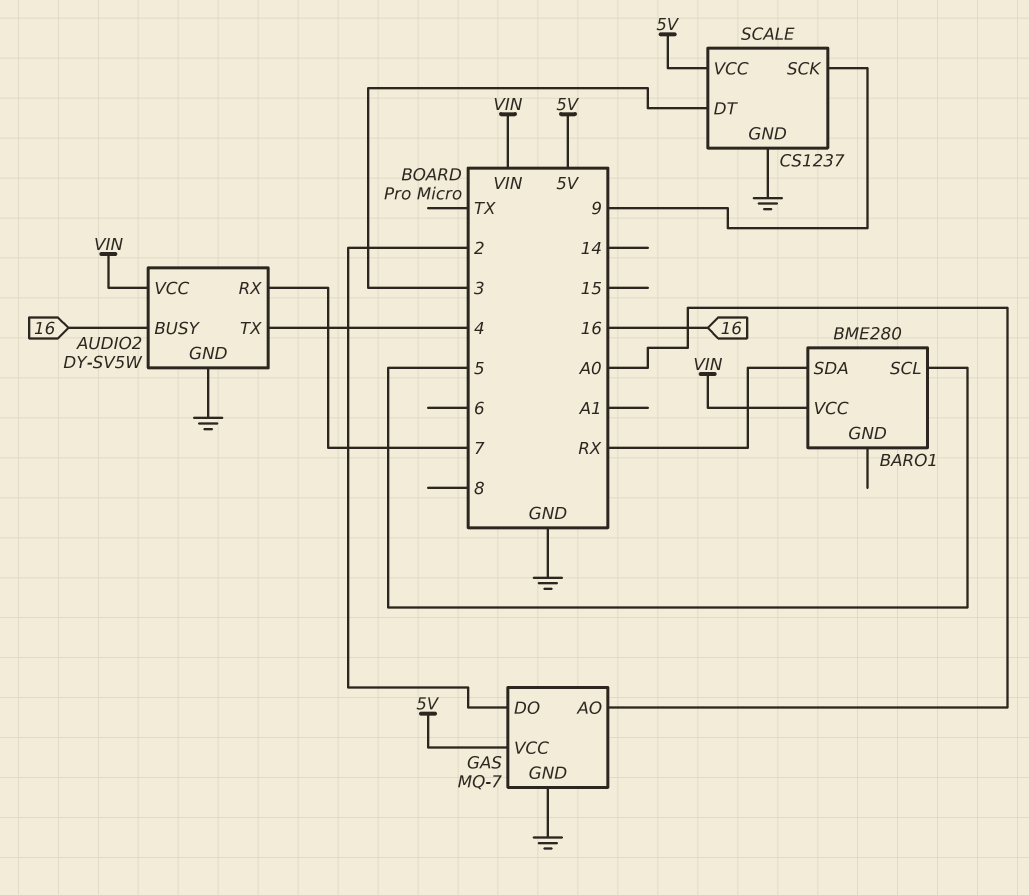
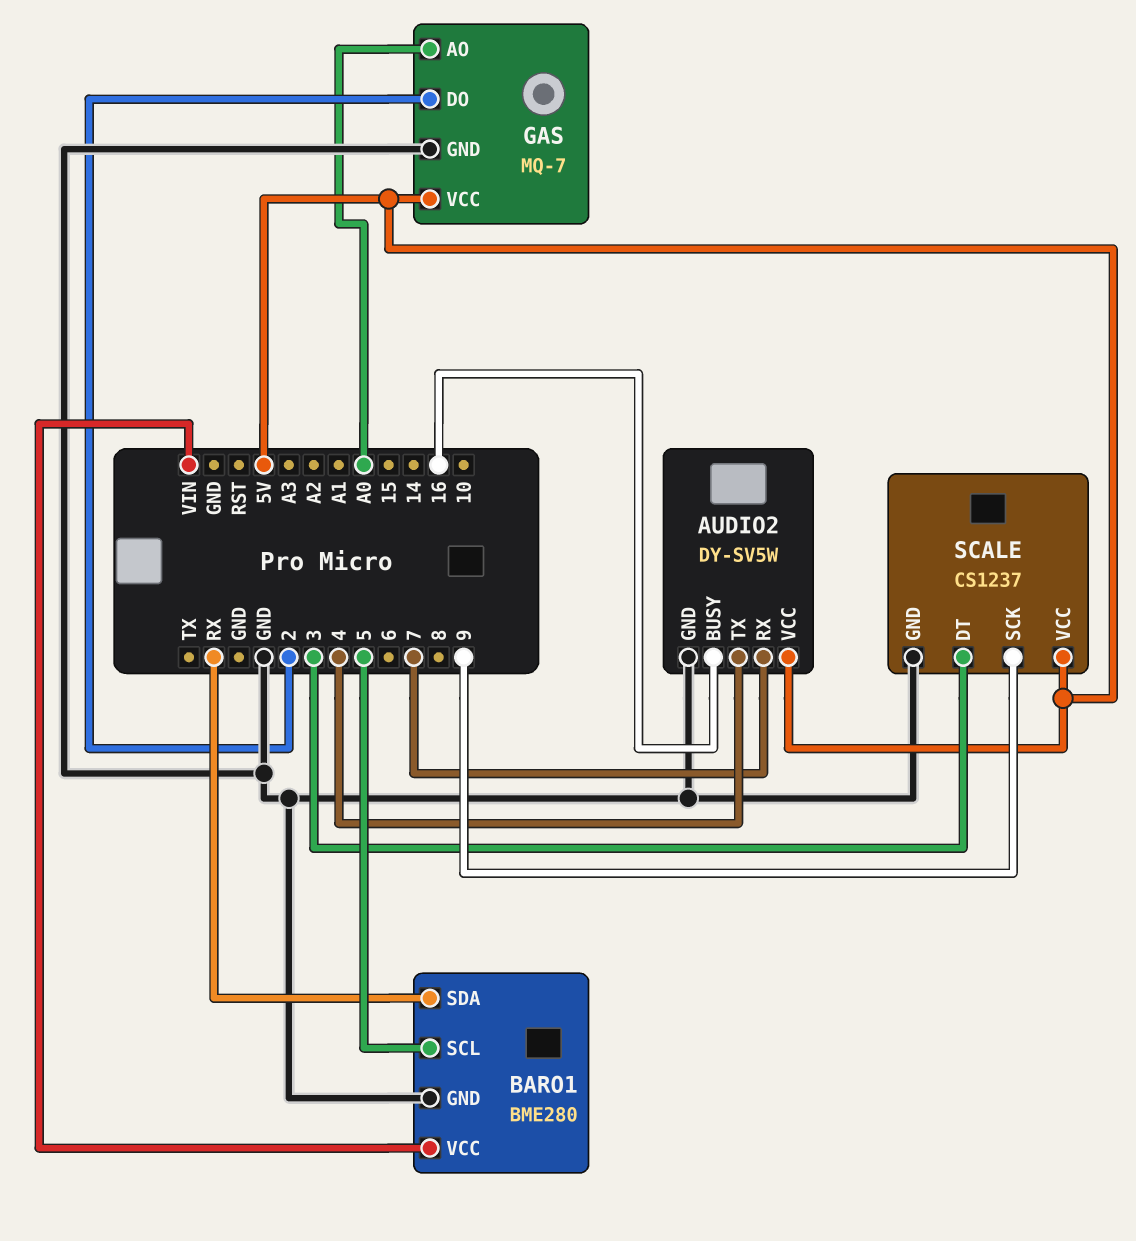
AUDIO2 pin VCC: VIN -> 5V
BARO1 pin GND: none -> GND

